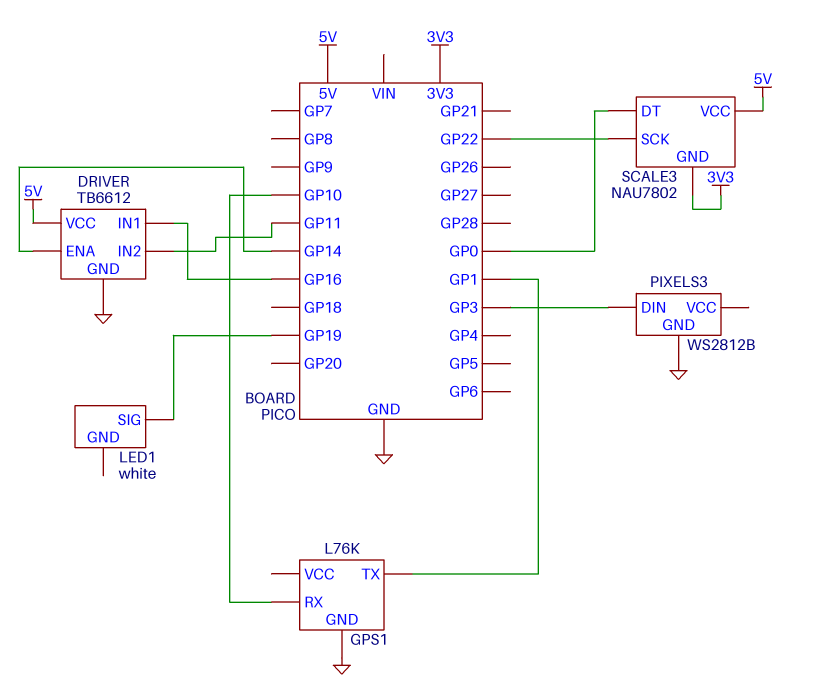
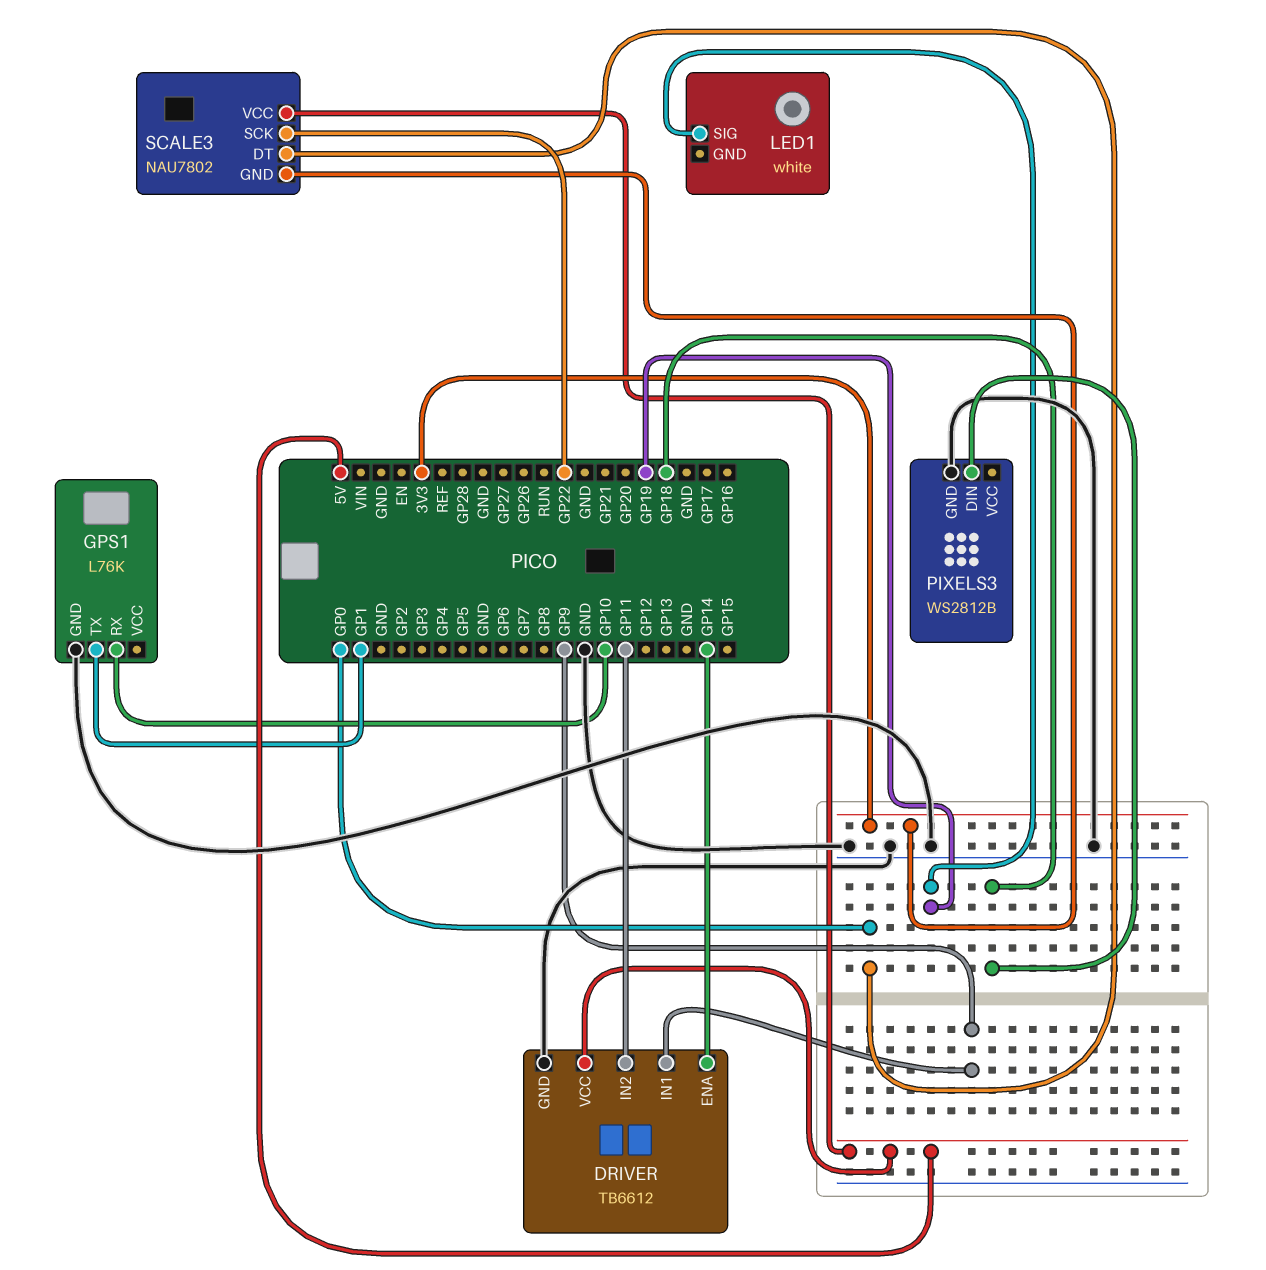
DRIVER pin IN1: GP16 -> GP9
PIXELS3 pin DIN: GP3 -> GP18

